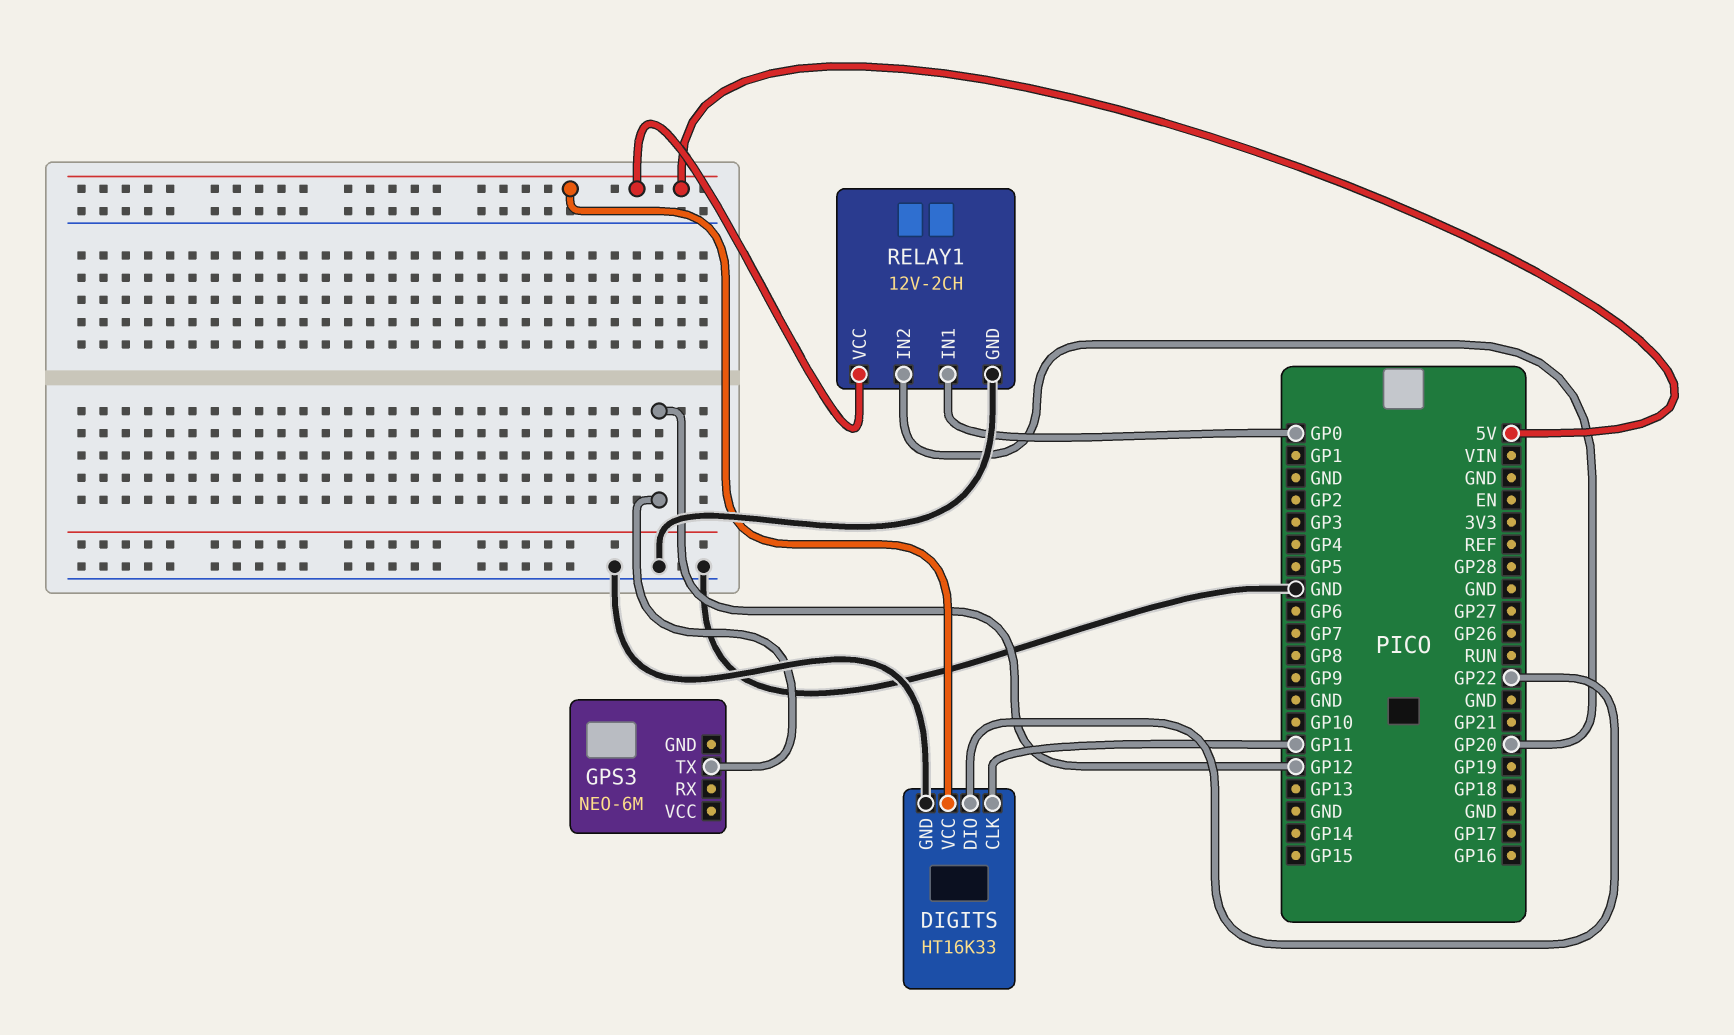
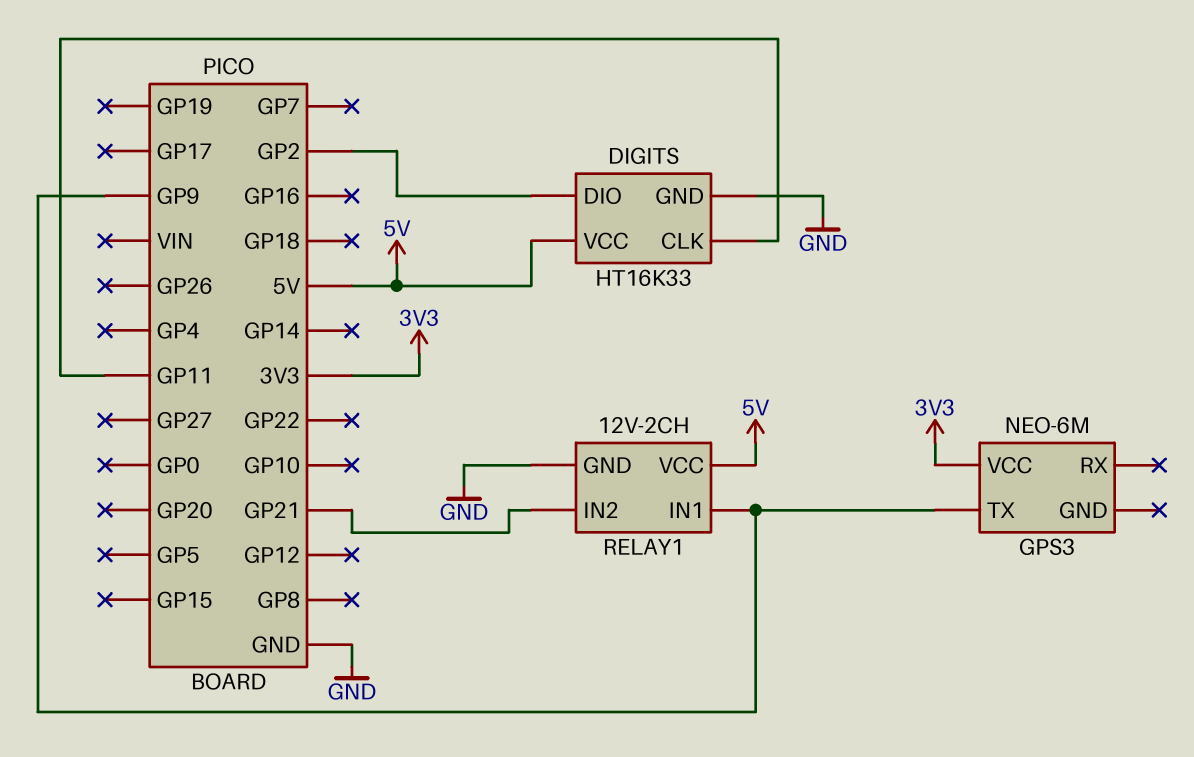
DIGITS pin DIO: GP22 -> GP2
GPS3 pin TX: GP12 -> GP9
GPS3 pin VCC: none -> 3V3
RELAY1 pin IN1: GP0 -> GP9
RELAY1 pin IN2: GP20 -> GP21

